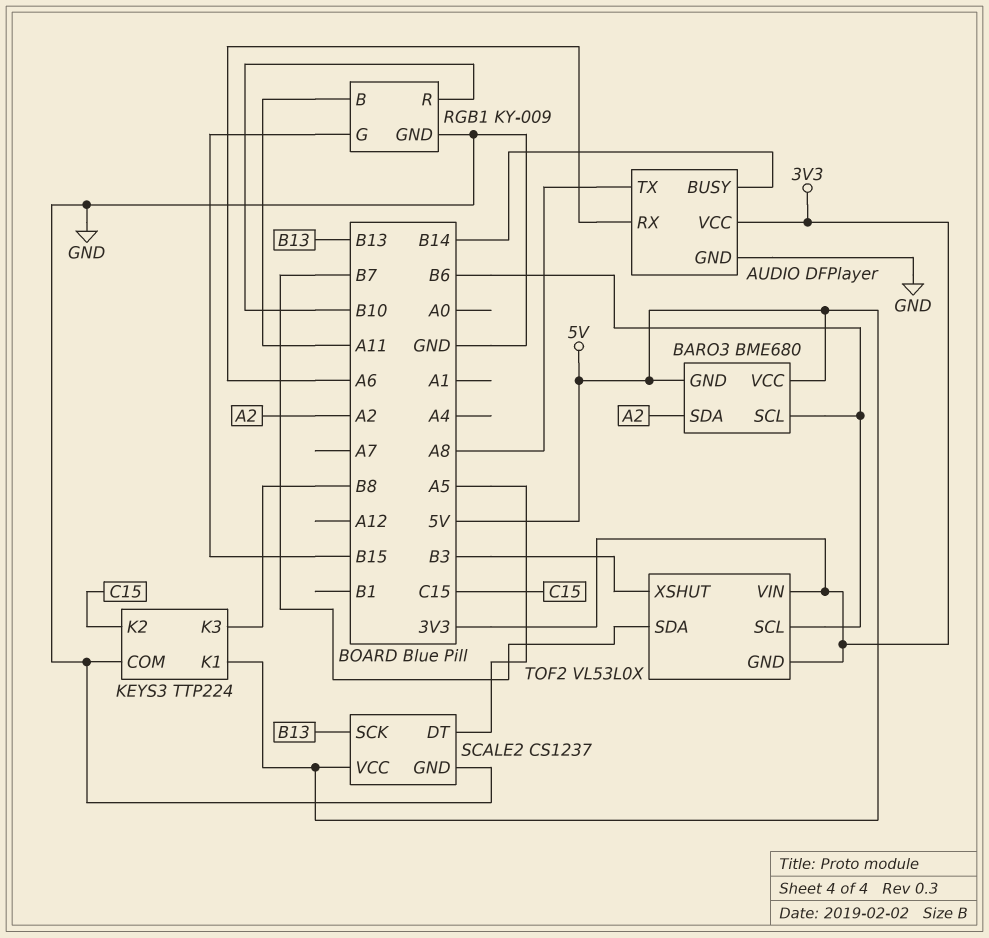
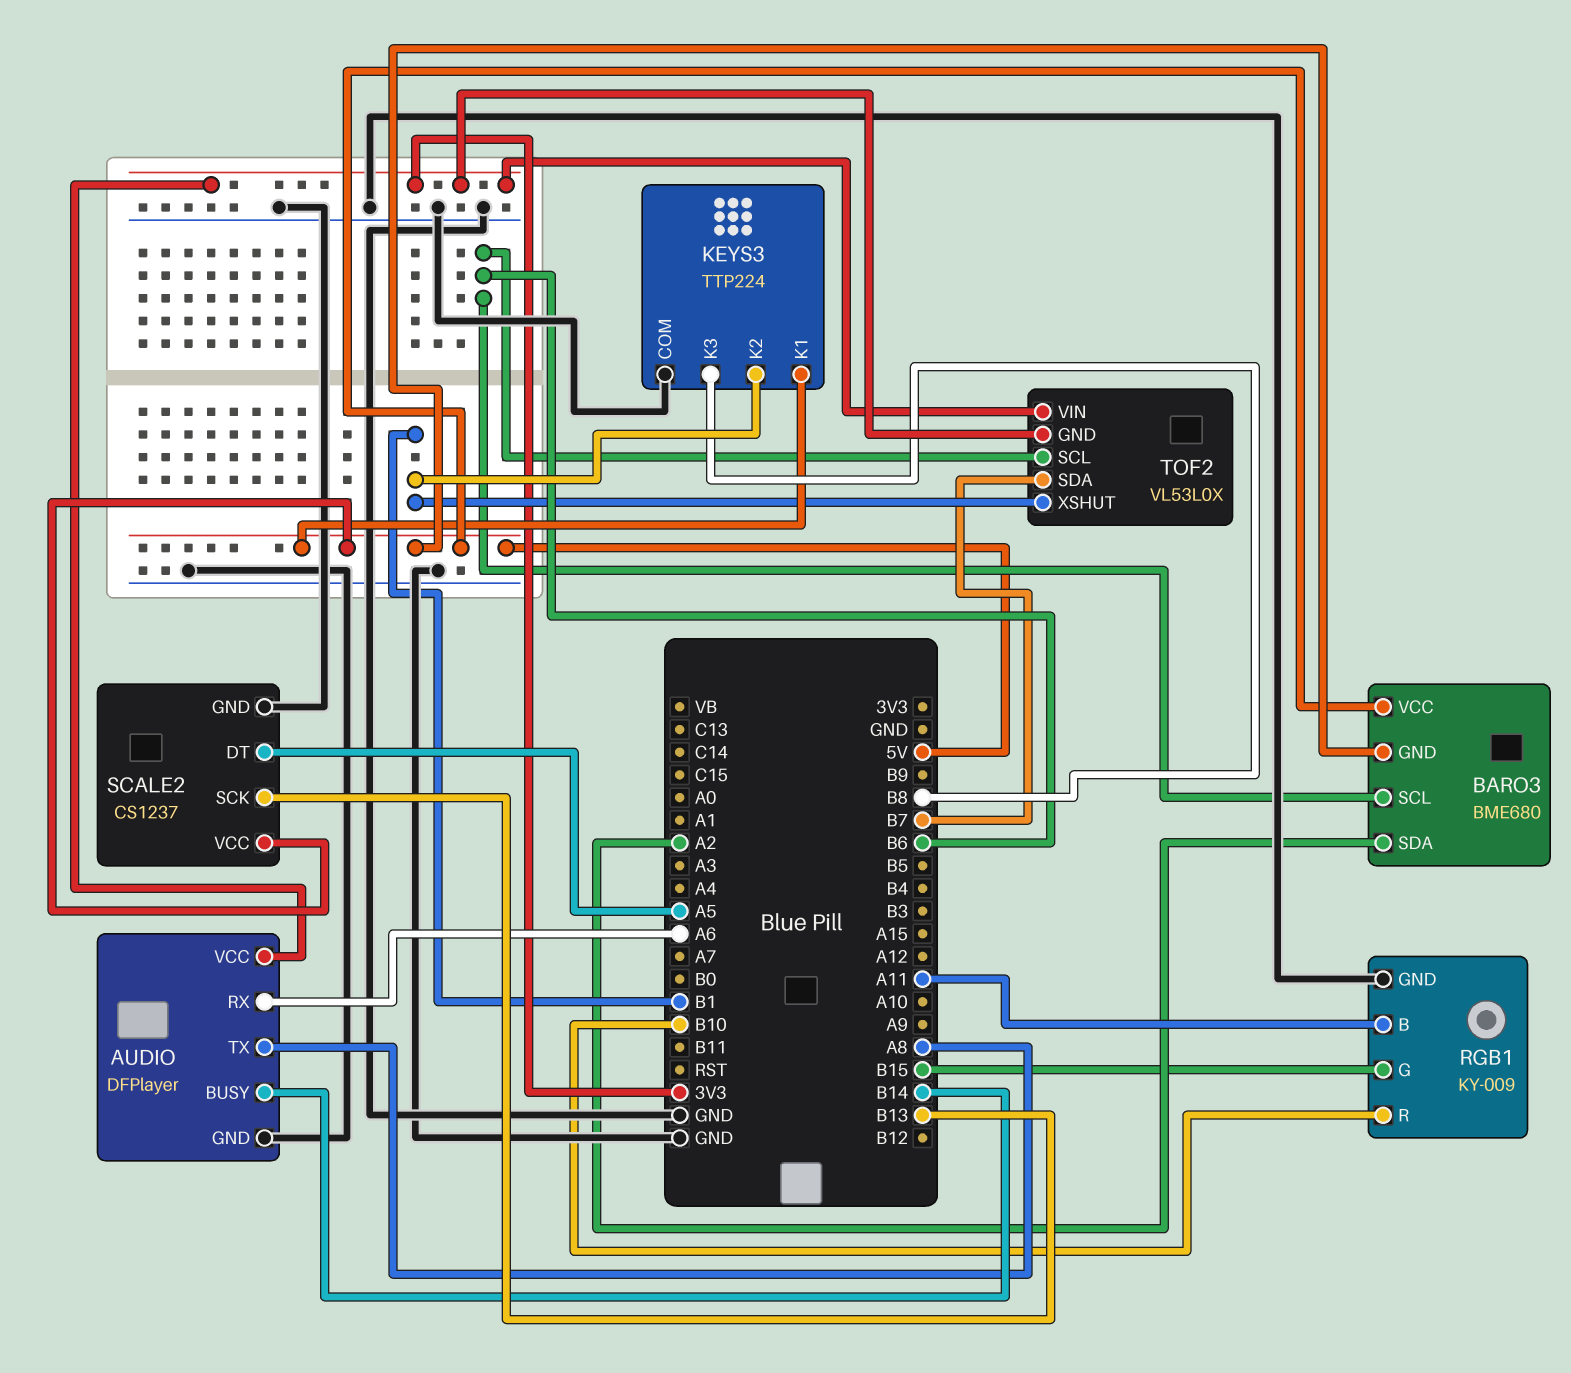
KEYS3 pin K2: C15 -> B1
TOF2 pin XSHUT: B3 -> B1

